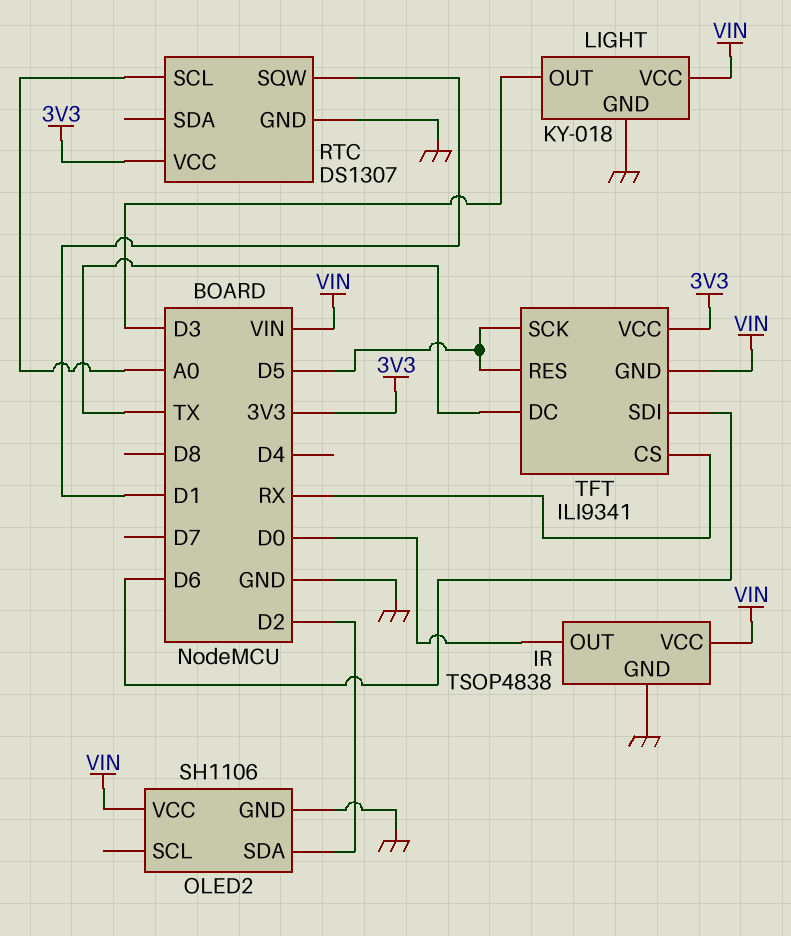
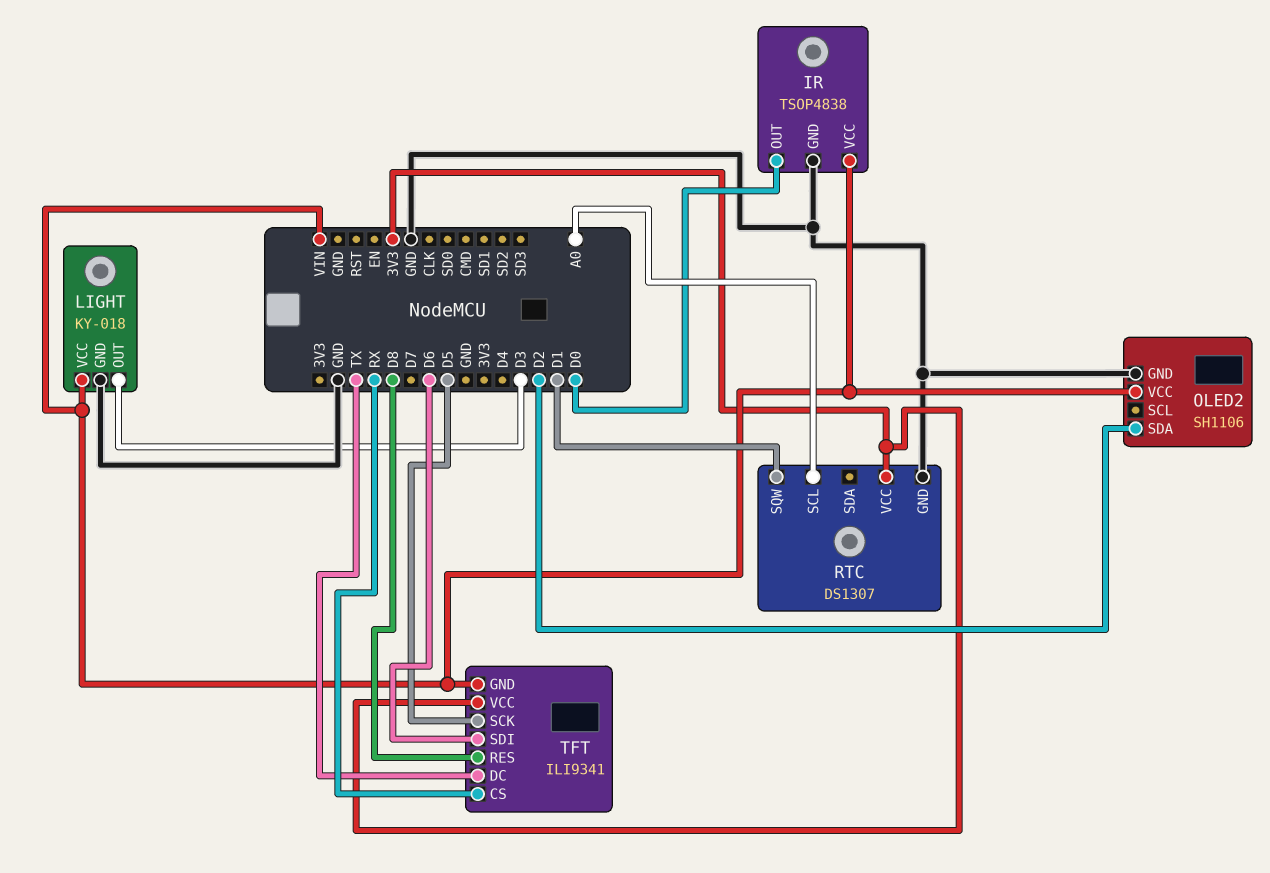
TFT pin RES: D5 -> D8

